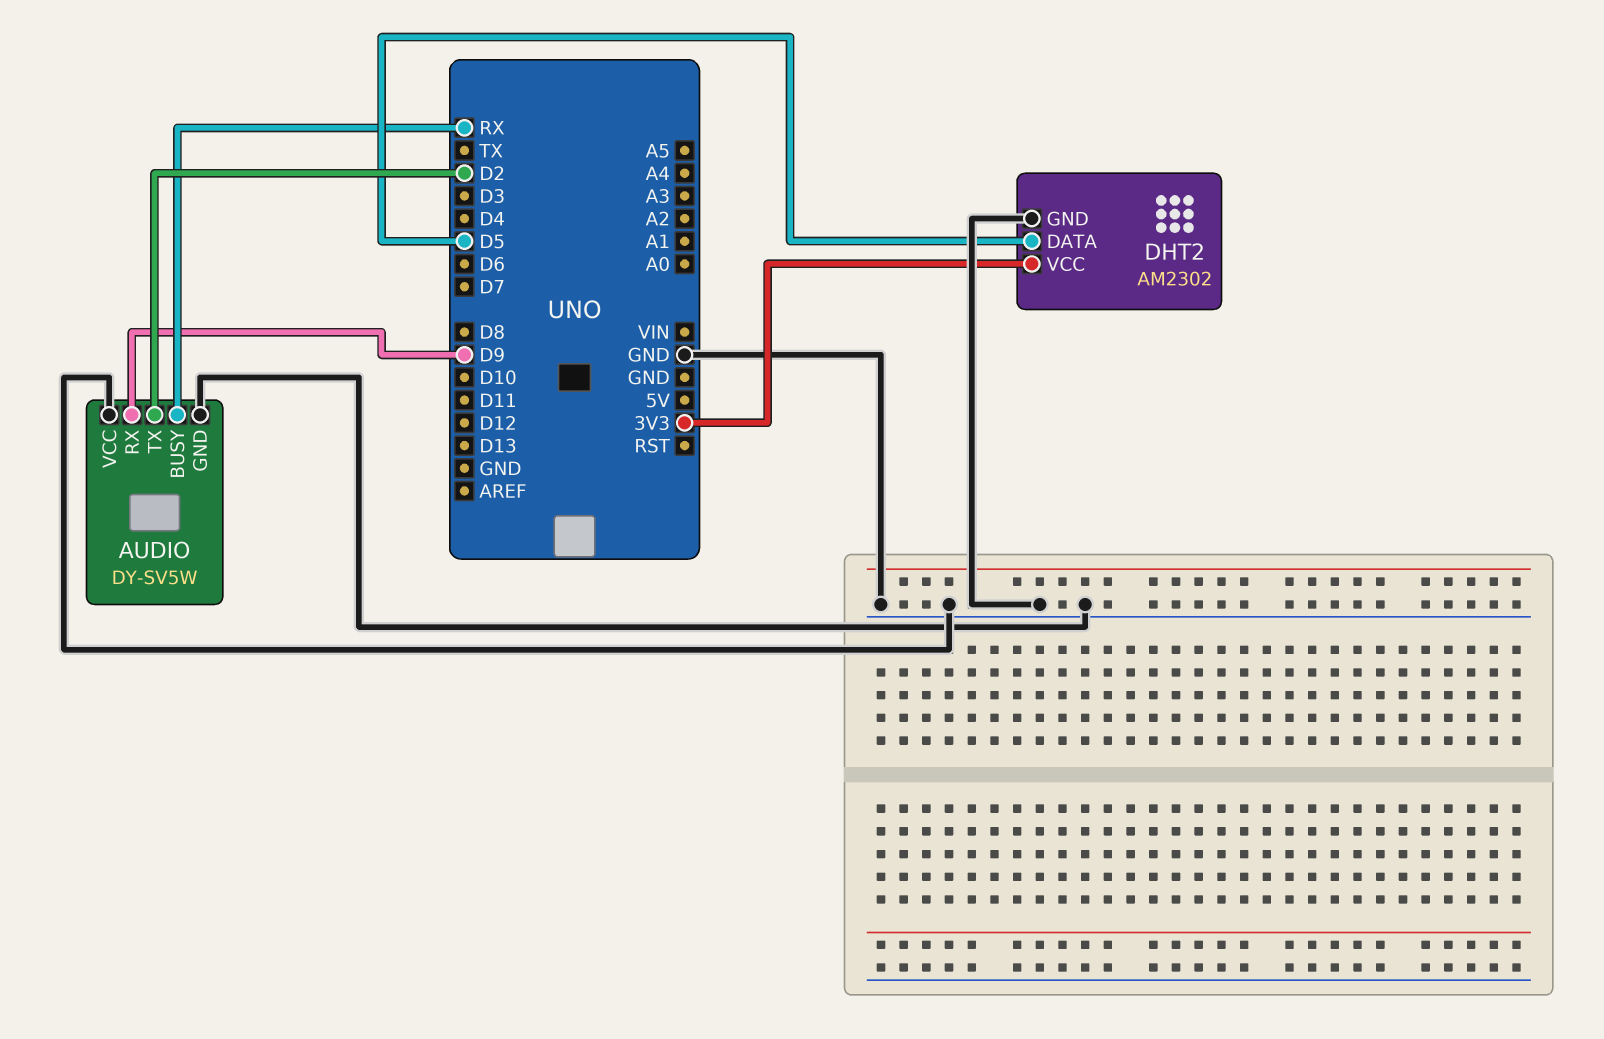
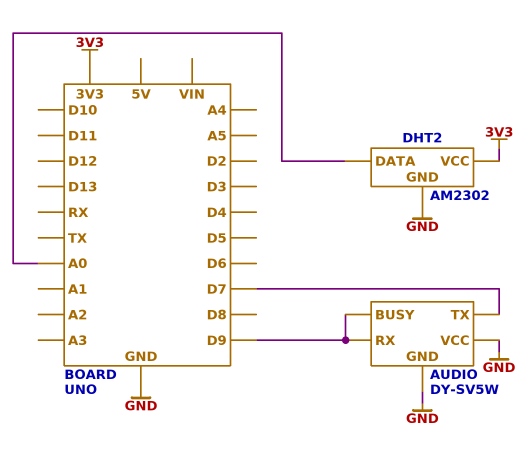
AUDIO pin BUSY: RX -> D9
AUDIO pin TX: D2 -> D7
DHT2 pin DATA: D5 -> A0

